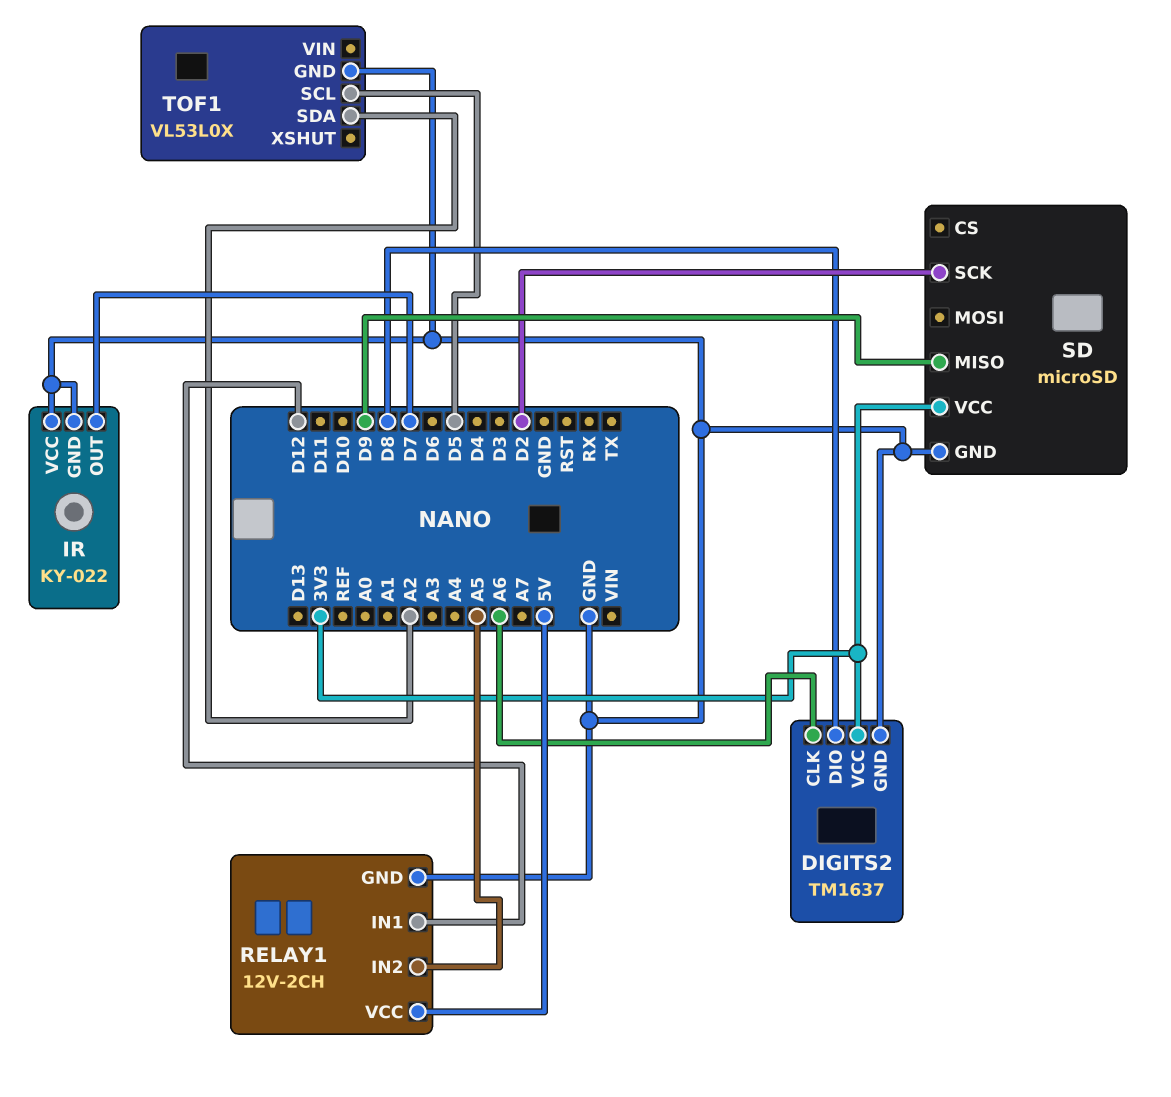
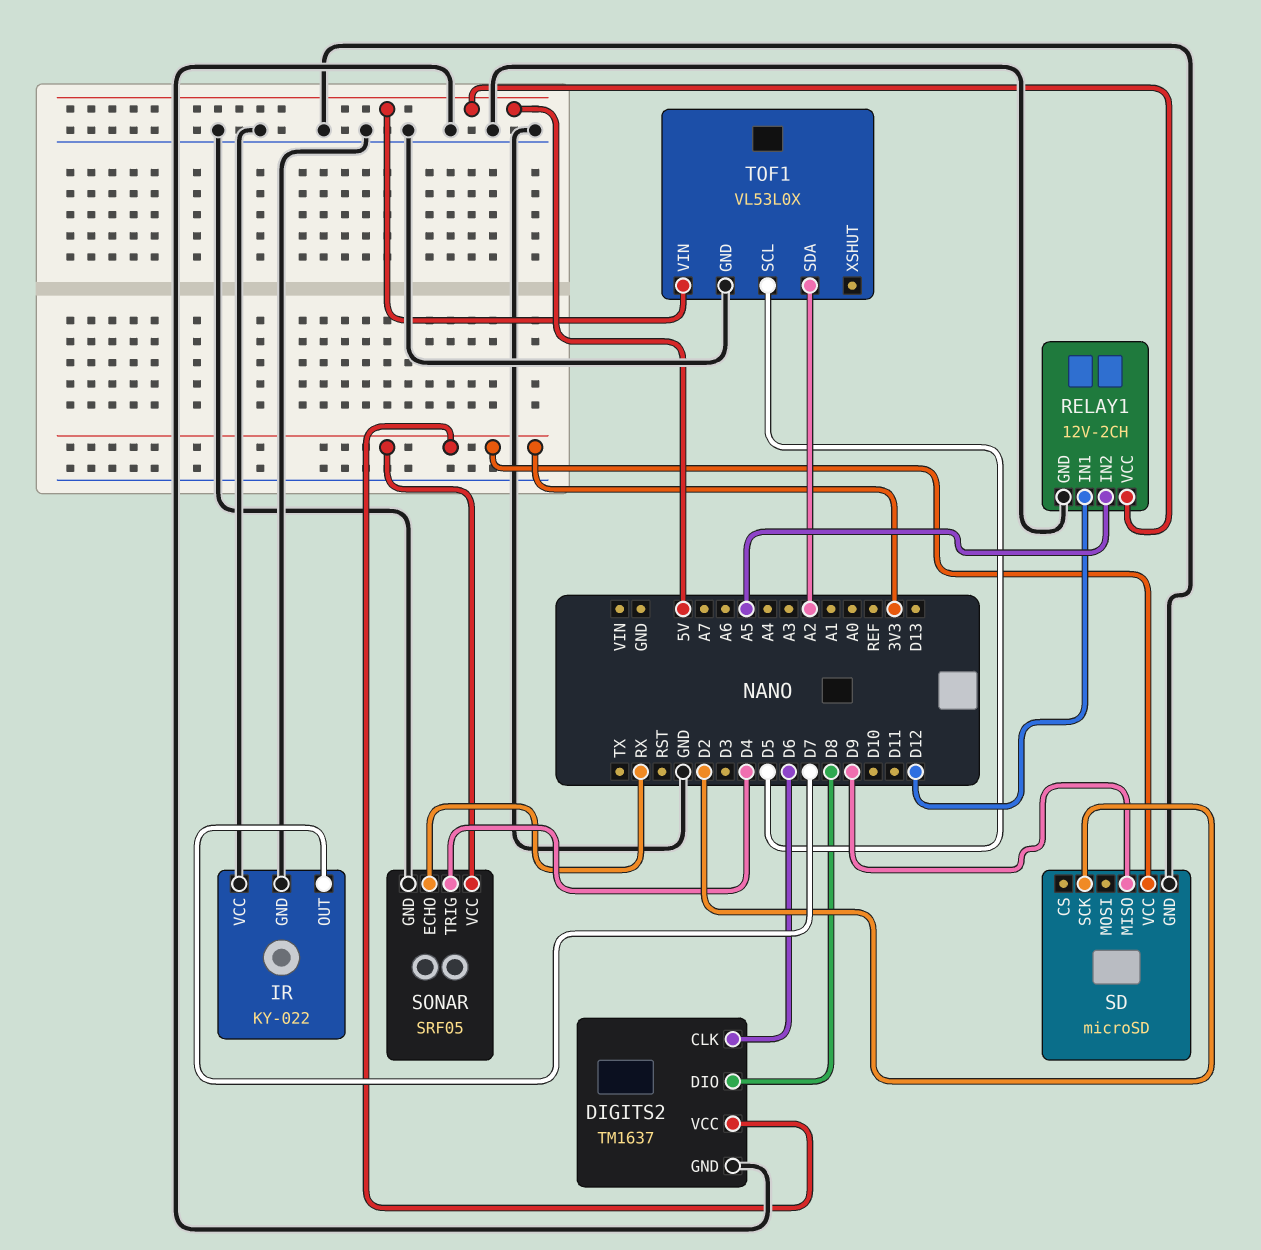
DIGITS2 pin CLK: A6 -> D6
SONAR: none -> SRF05
SONAR pin ECHO: none -> RX
SONAR pin GND: none -> GND
SONAR pin TRIG: none -> D4
SONAR pin VCC: none -> 3V3
TOF1 pin VIN: none -> 5V

